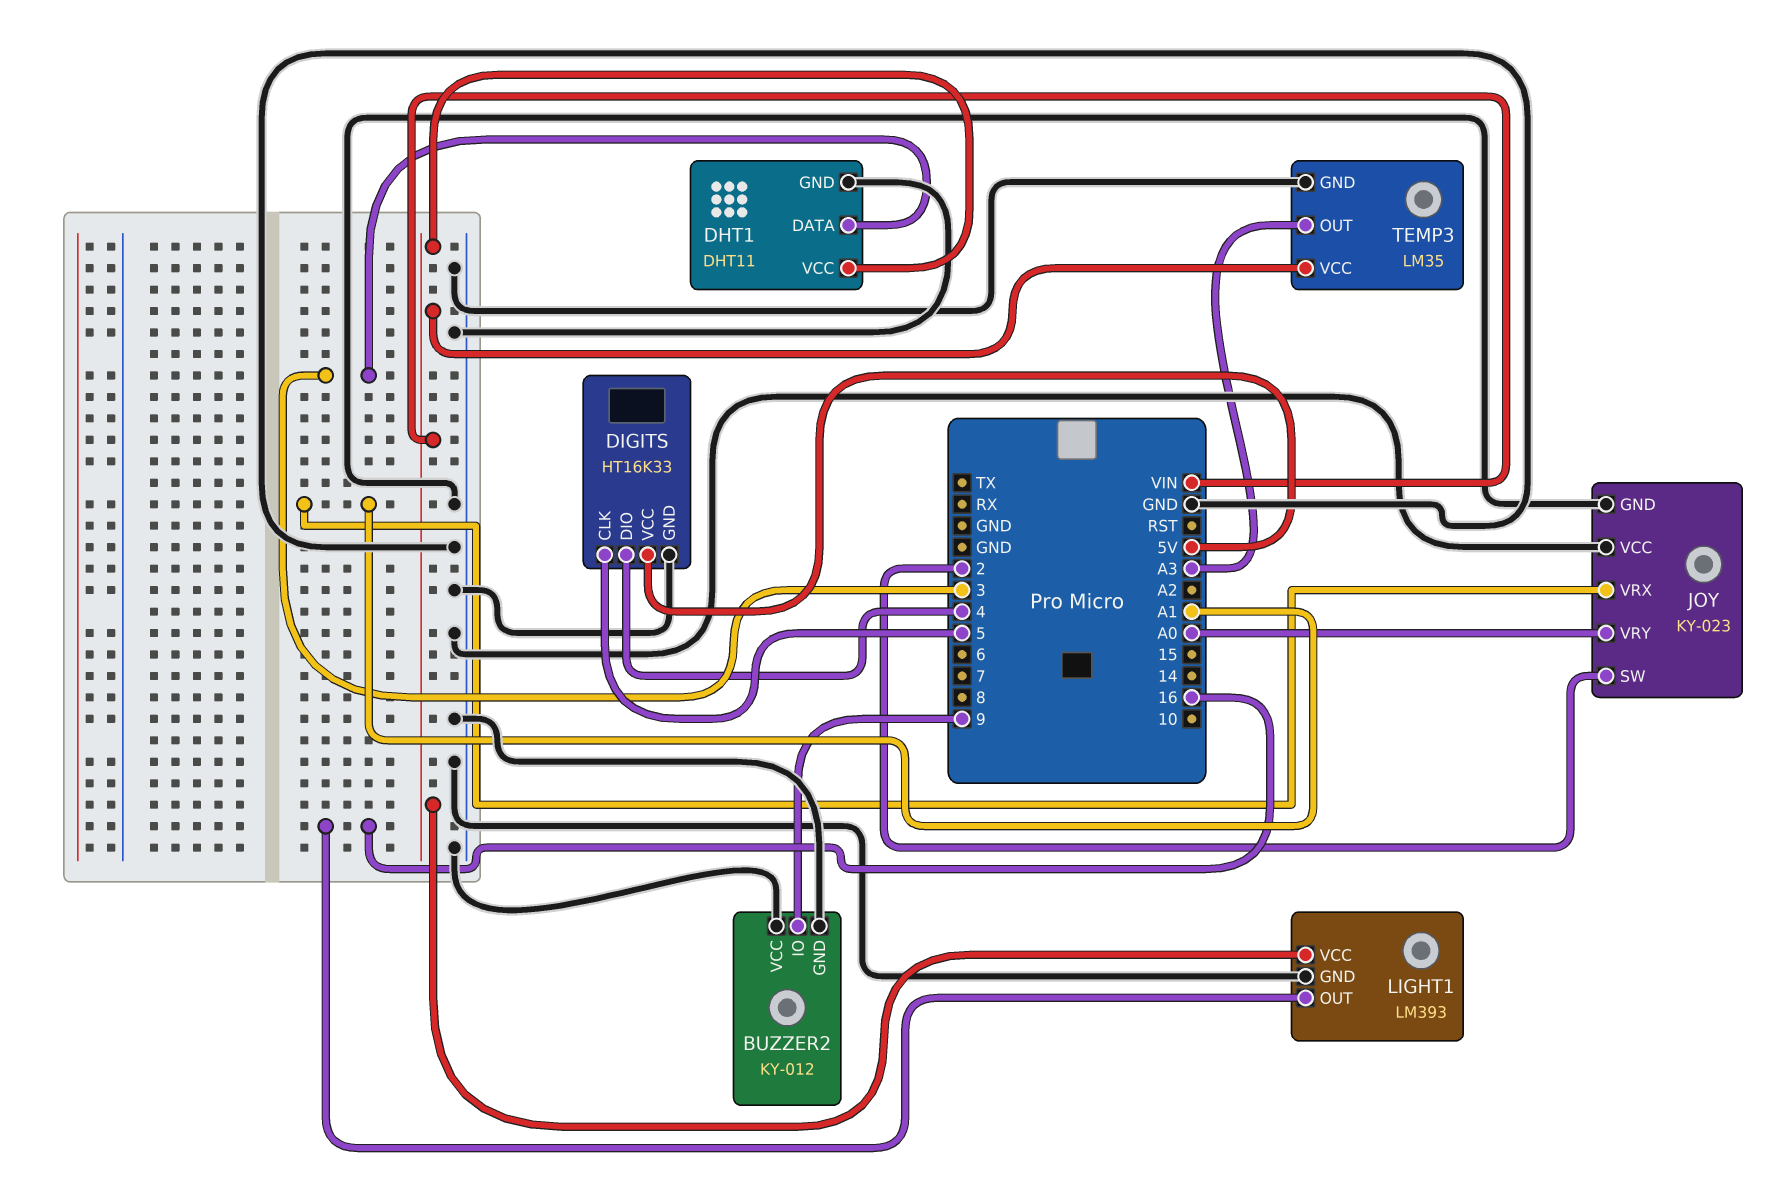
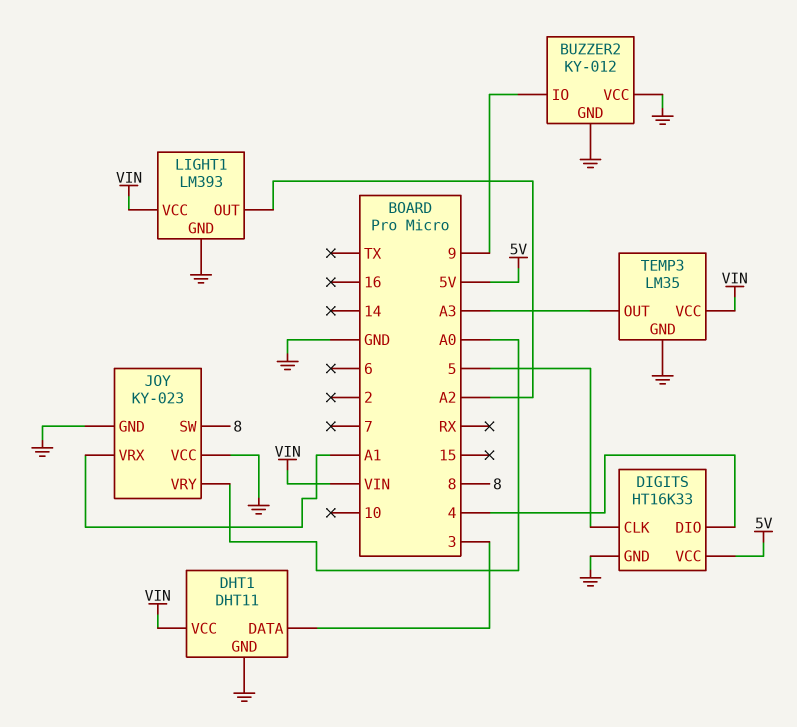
JOY pin SW: 2 -> 8
LIGHT1 pin OUT: 16 -> A2

